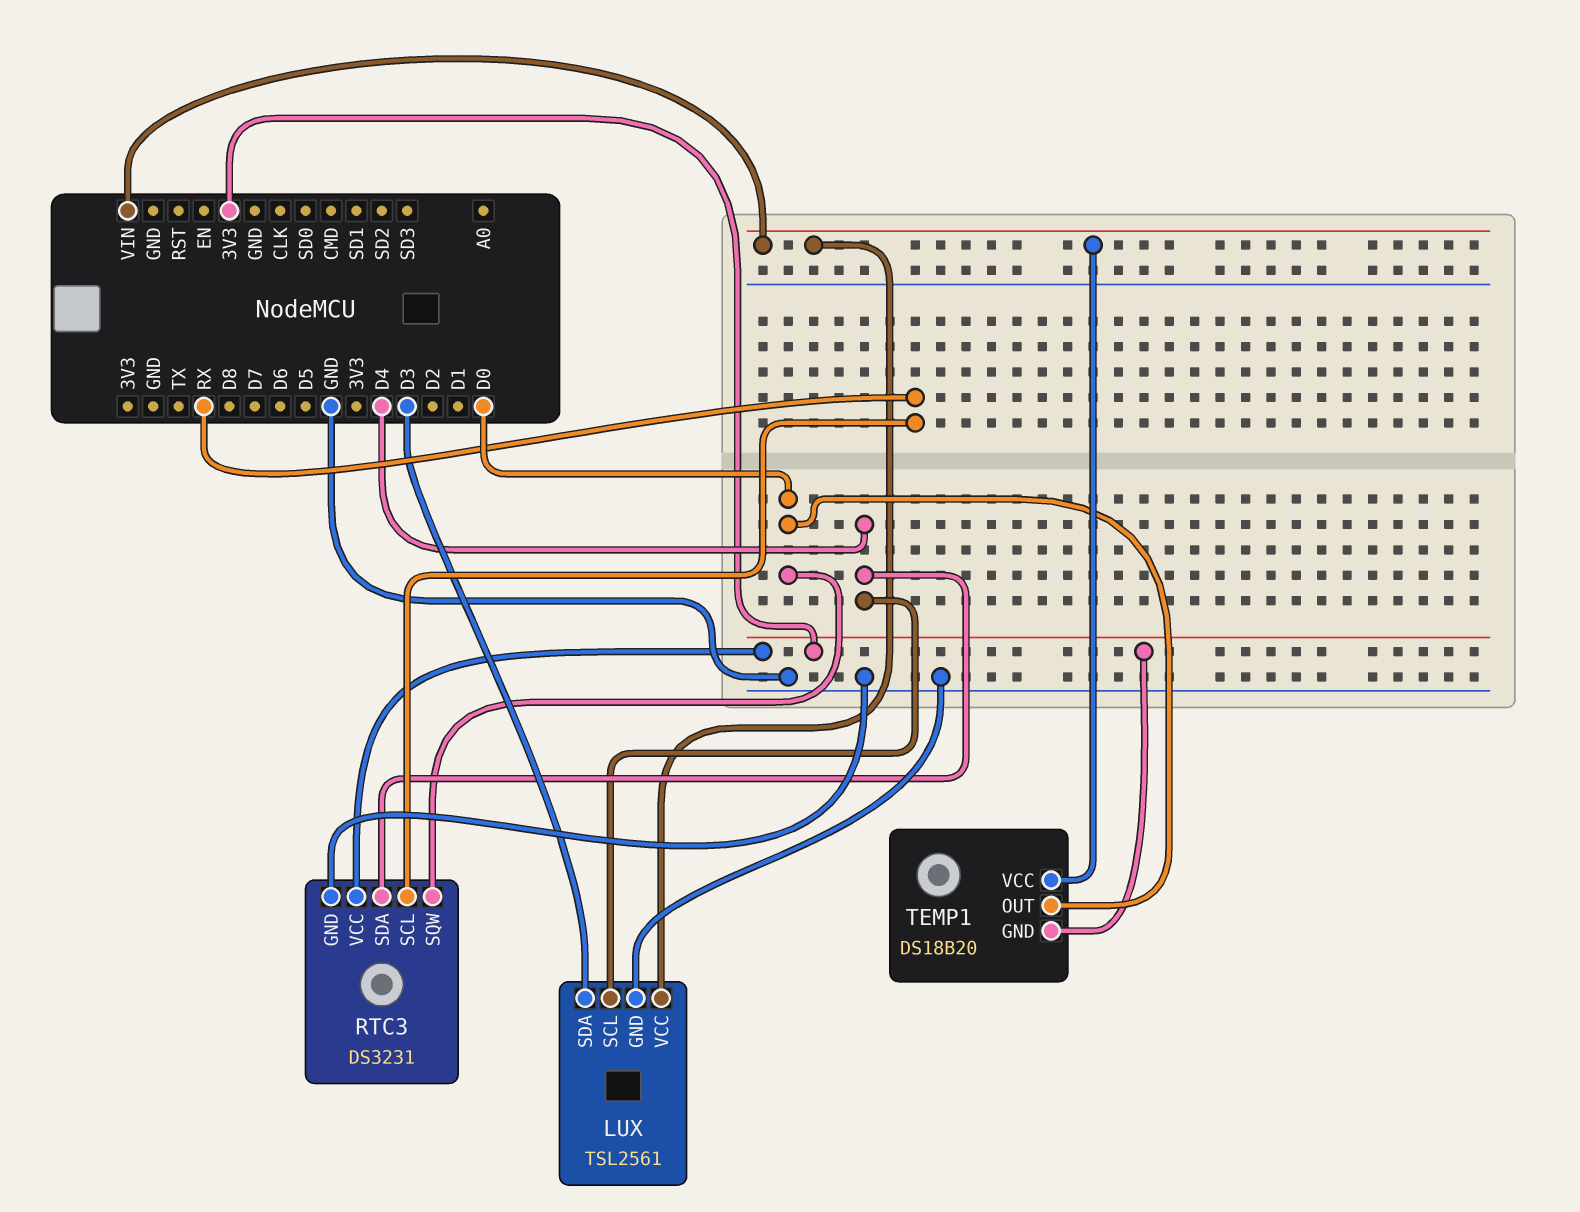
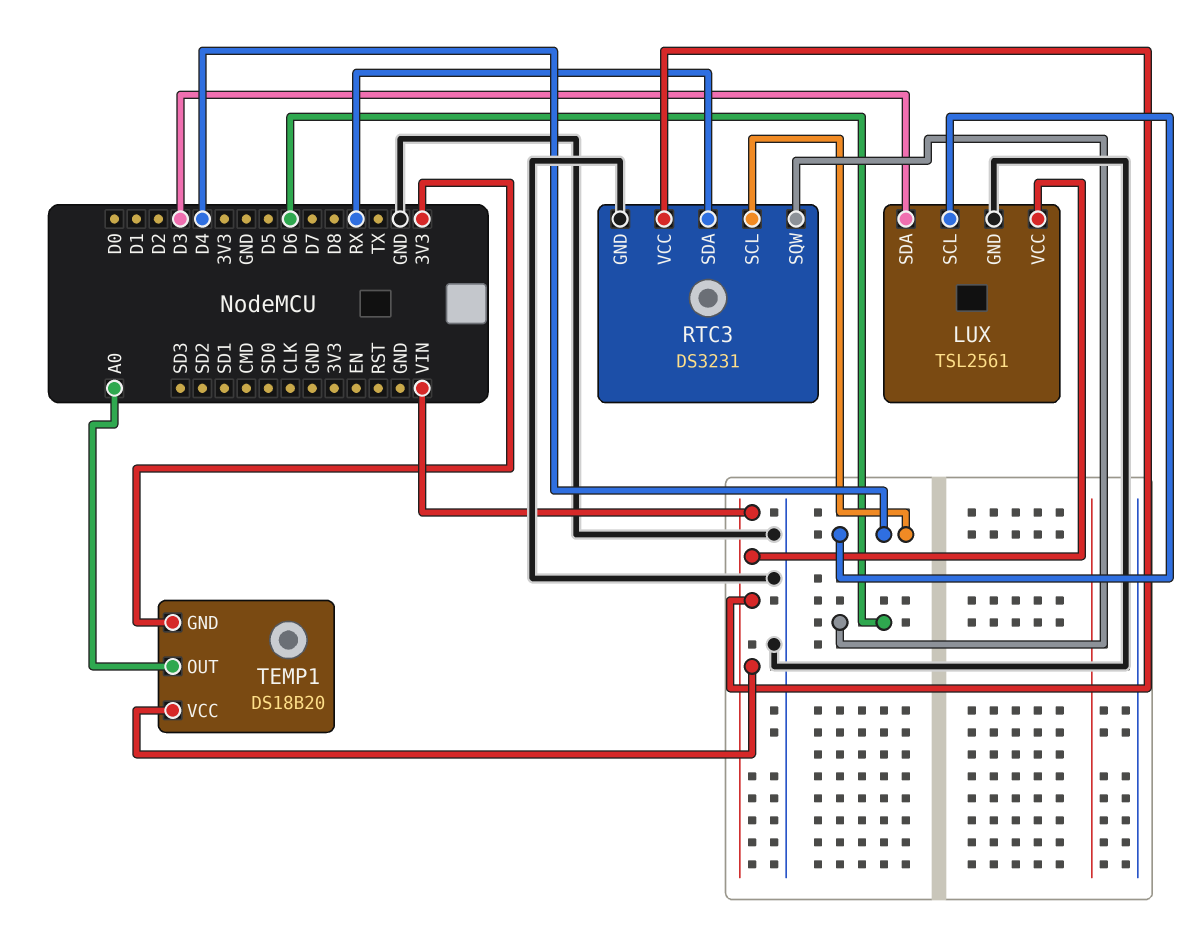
RTC3 pin SCL: RX -> D4
RTC3 pin SDA: D4 -> RX
RTC3 pin SQW: D0 -> D6
RTC3 pin VCC: 3V3 -> VIN
TEMP1 pin OUT: D0 -> A0

